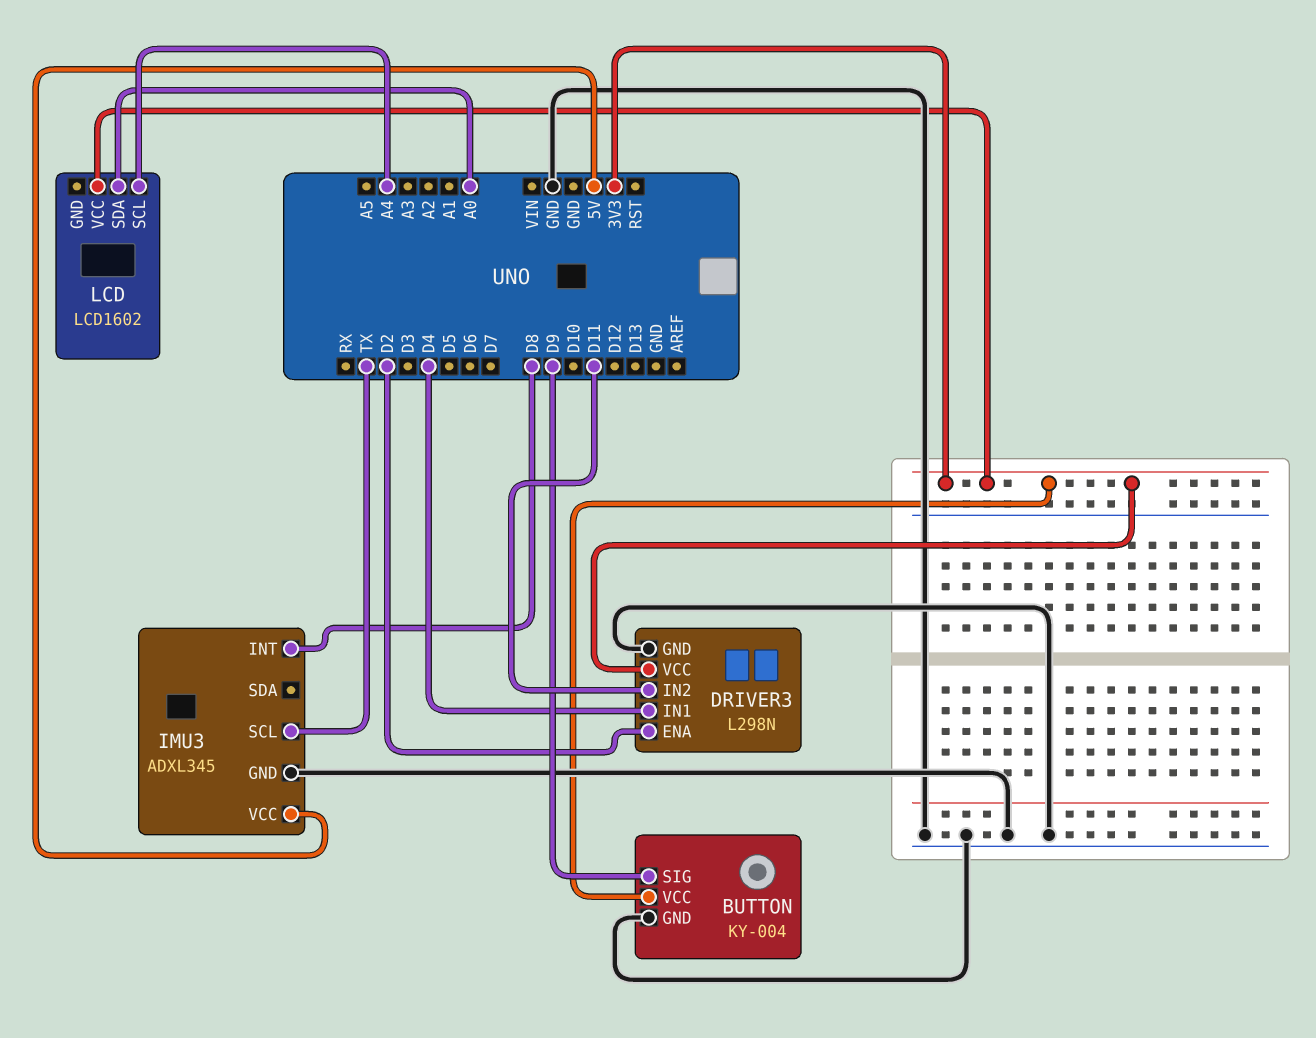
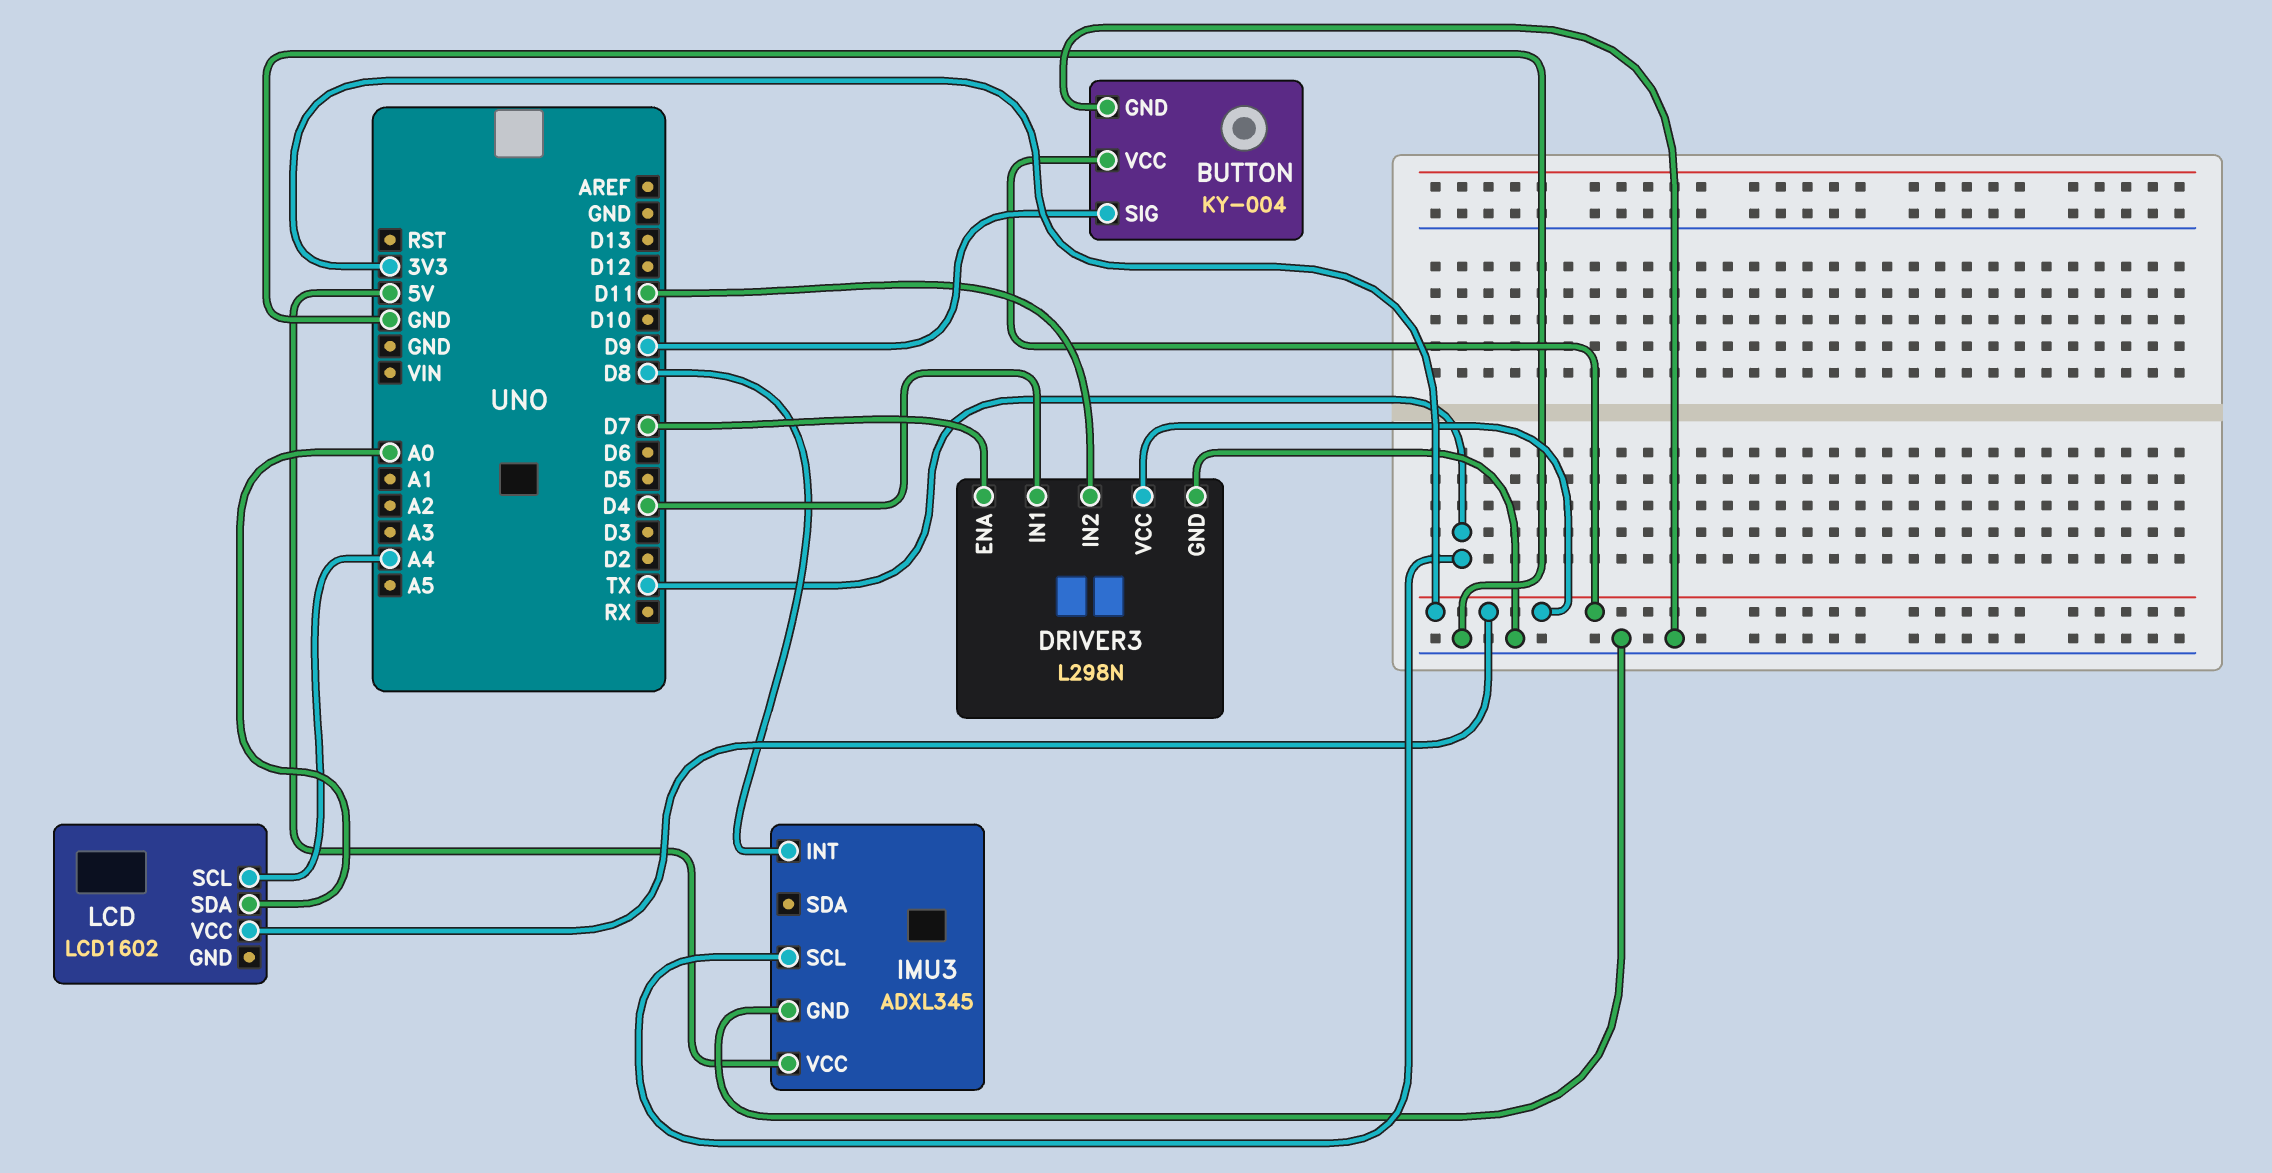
DRIVER3 pin ENA: D2 -> D7

